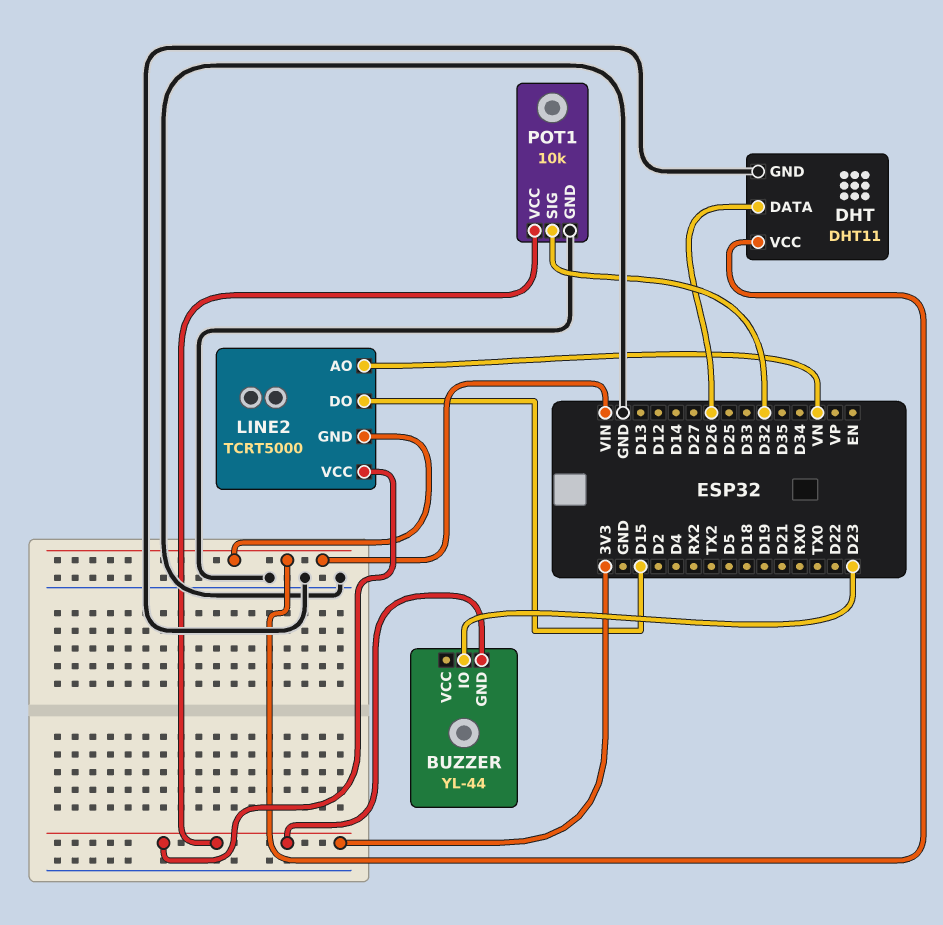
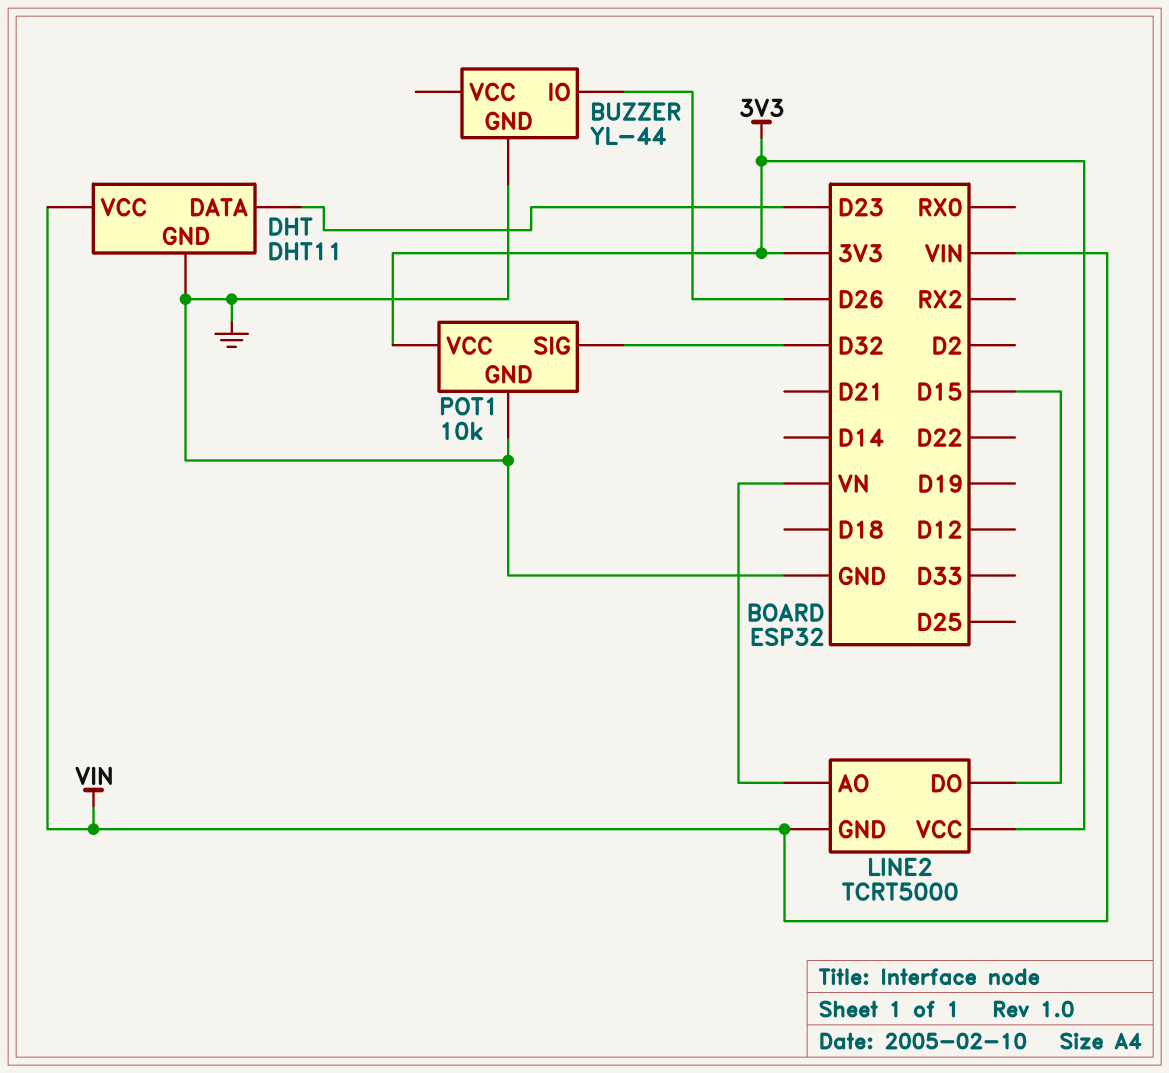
BUZZER pin GND: 3V3 -> GND
BUZZER pin IO: D23 -> D26
DHT pin DATA: D26 -> D23

